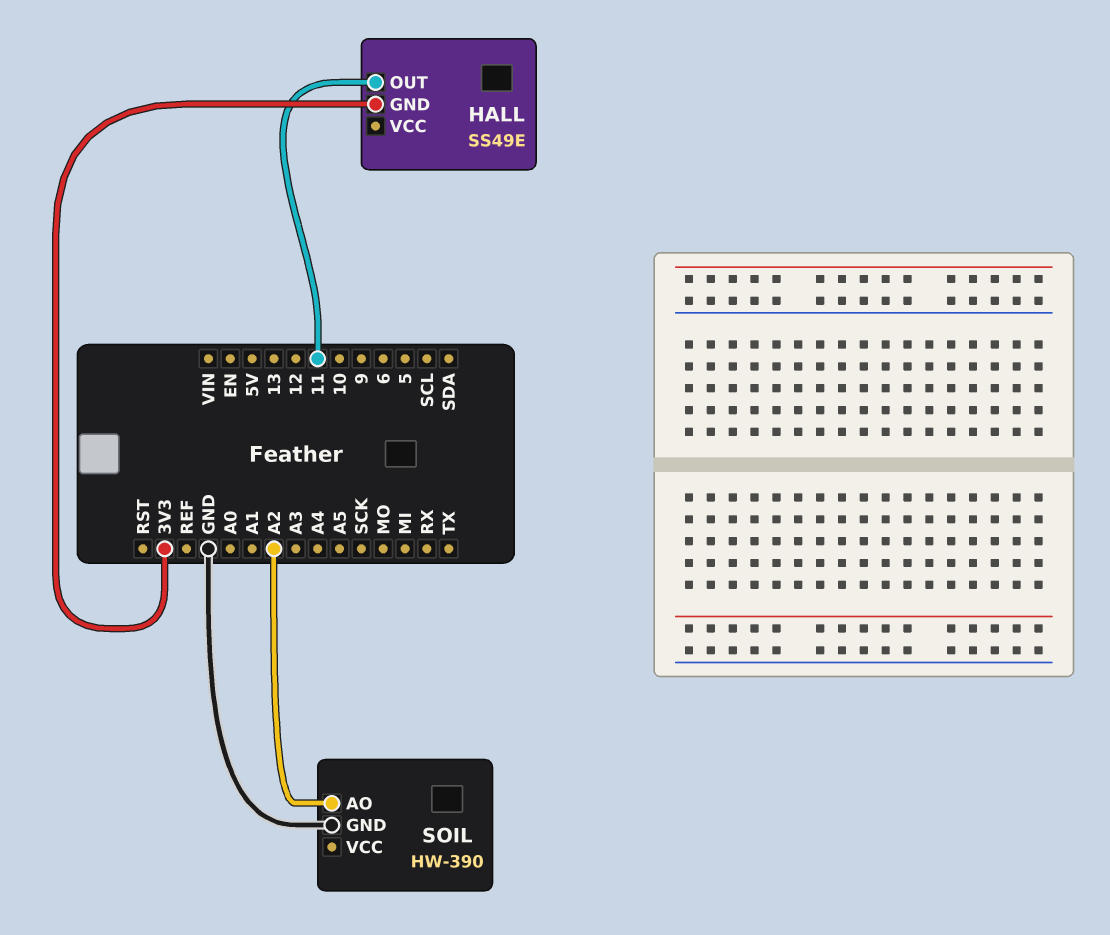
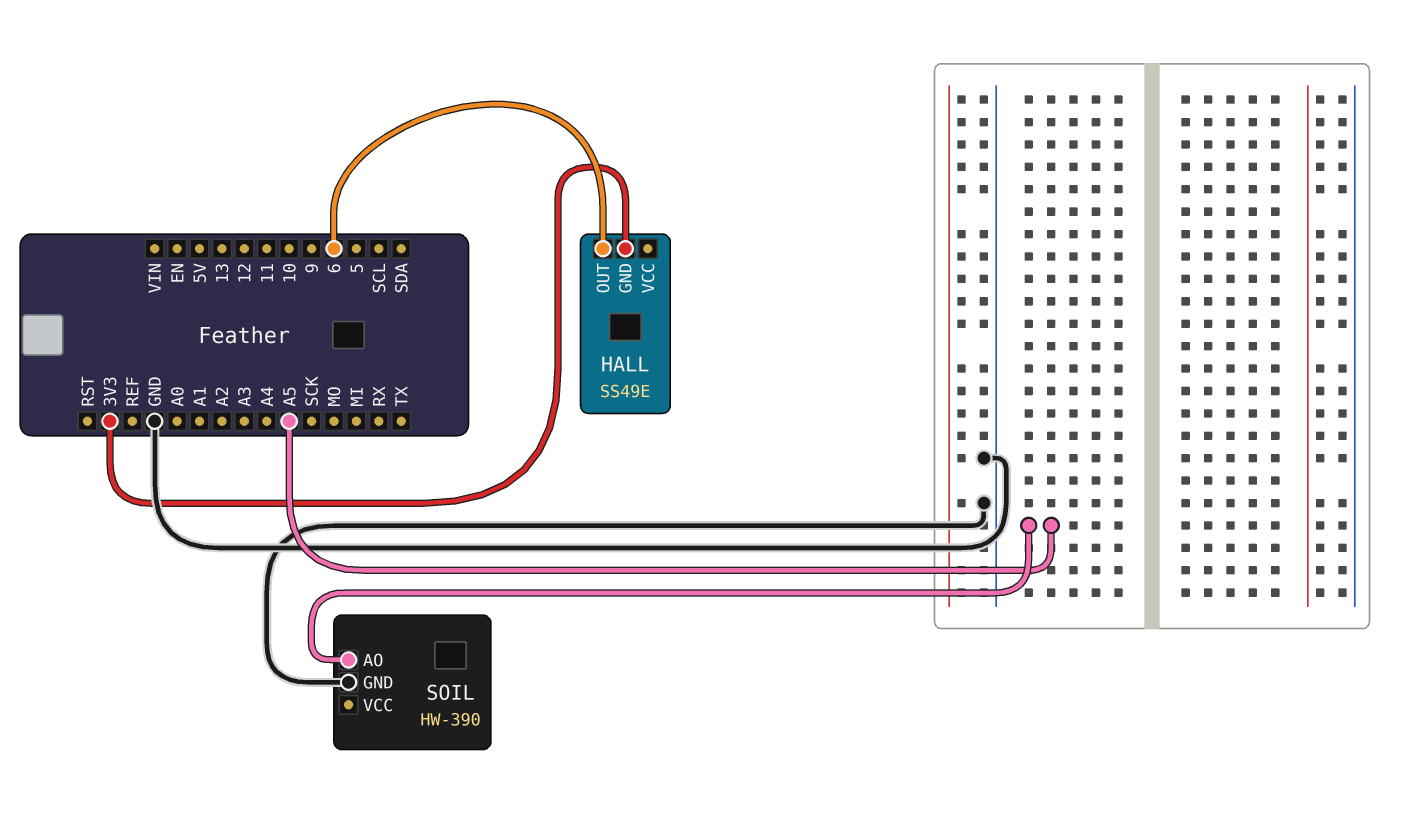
HALL pin OUT: 11 -> 6
SOIL pin AO: A2 -> A5

